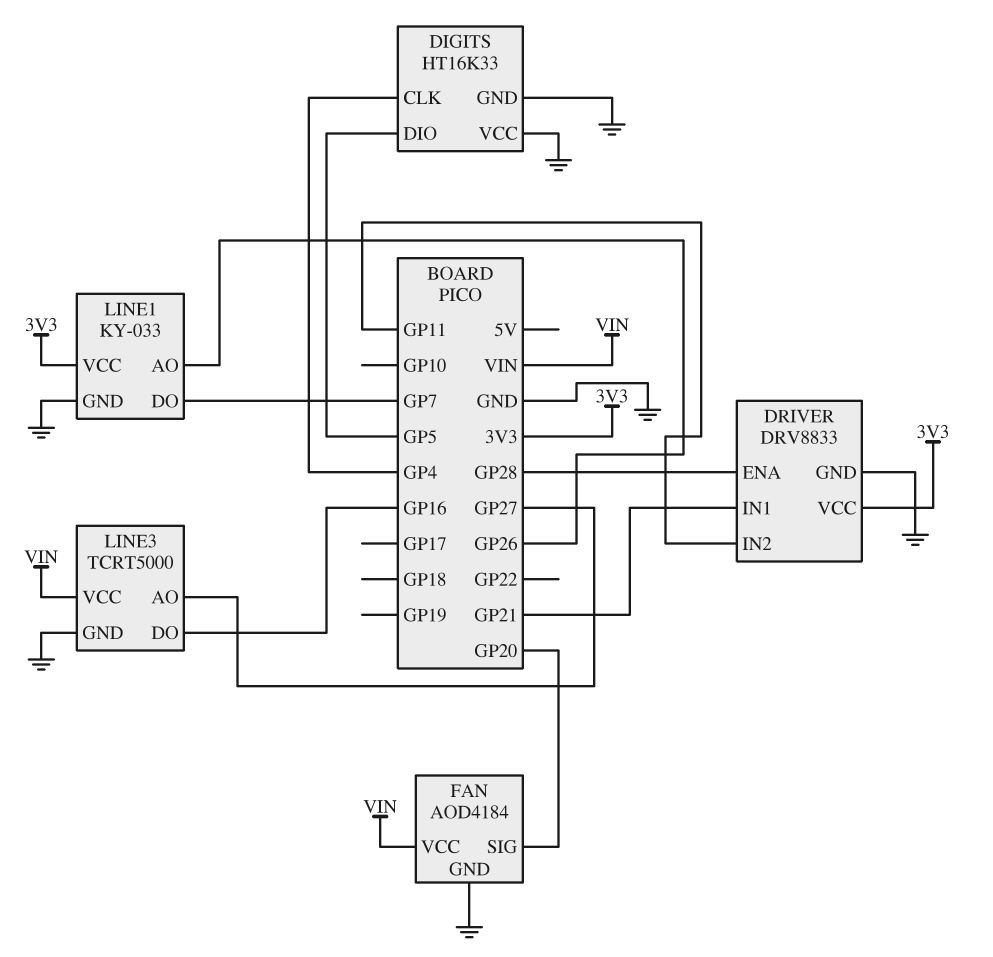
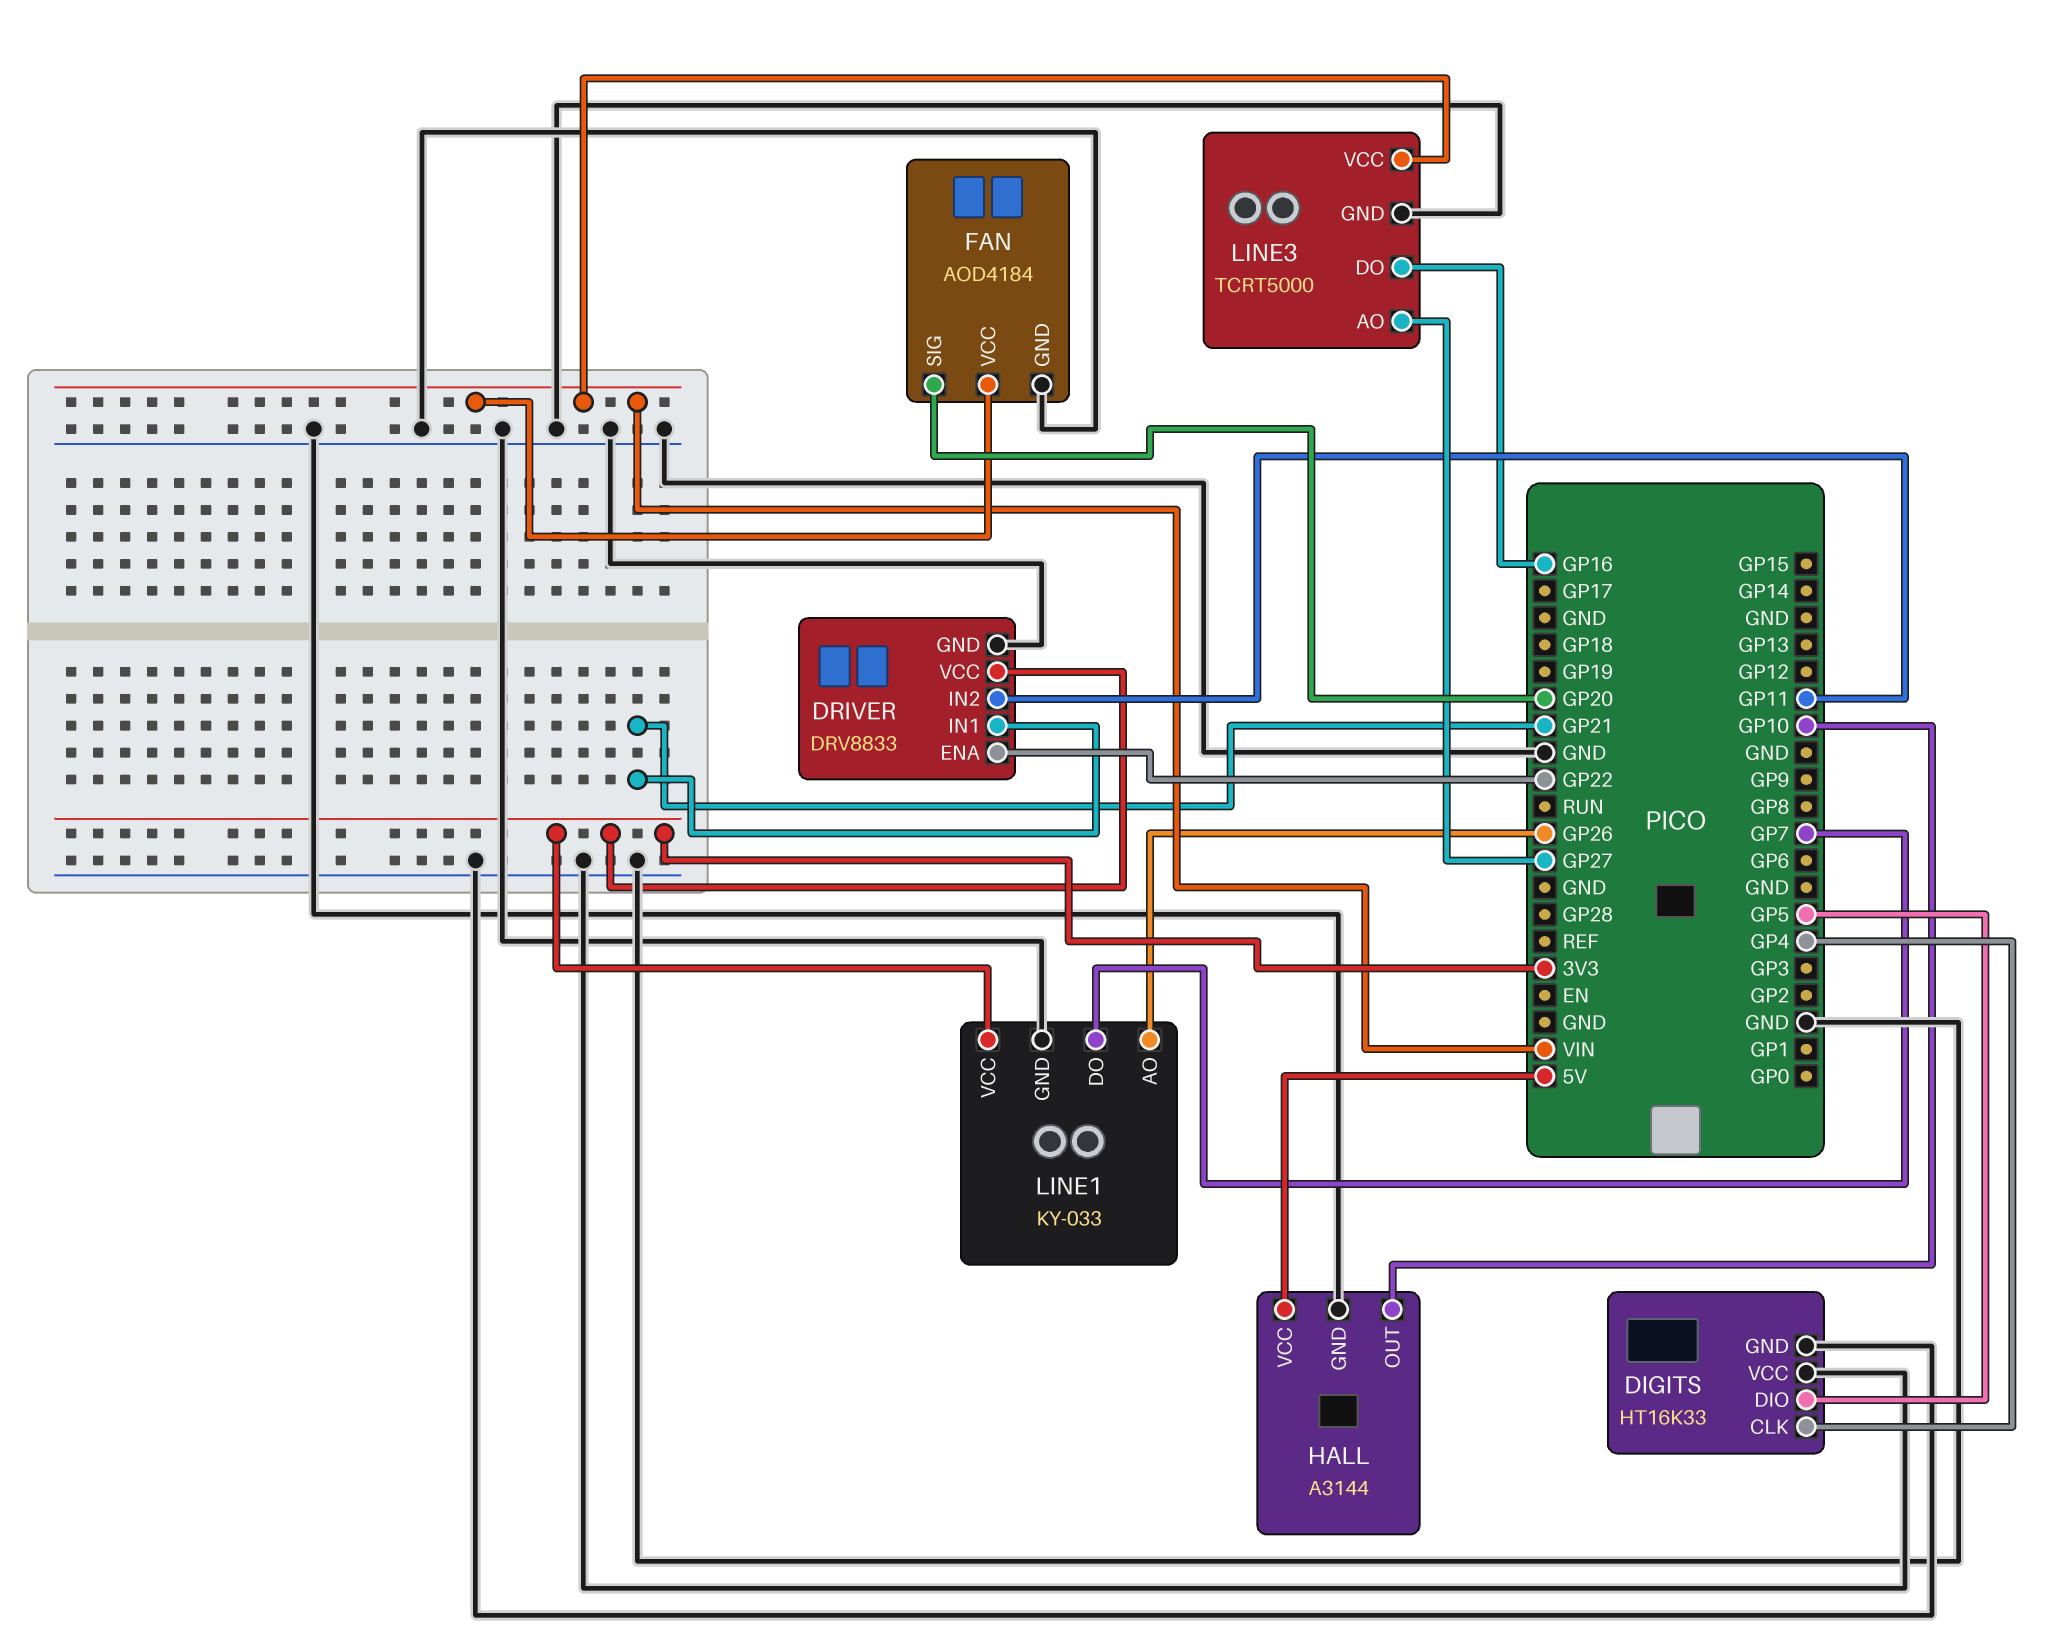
DRIVER pin ENA: GP28 -> GP22
HALL: none -> A3144
HALL pin GND: none -> GND
HALL pin OUT: none -> GP10
HALL pin VCC: none -> 5V

